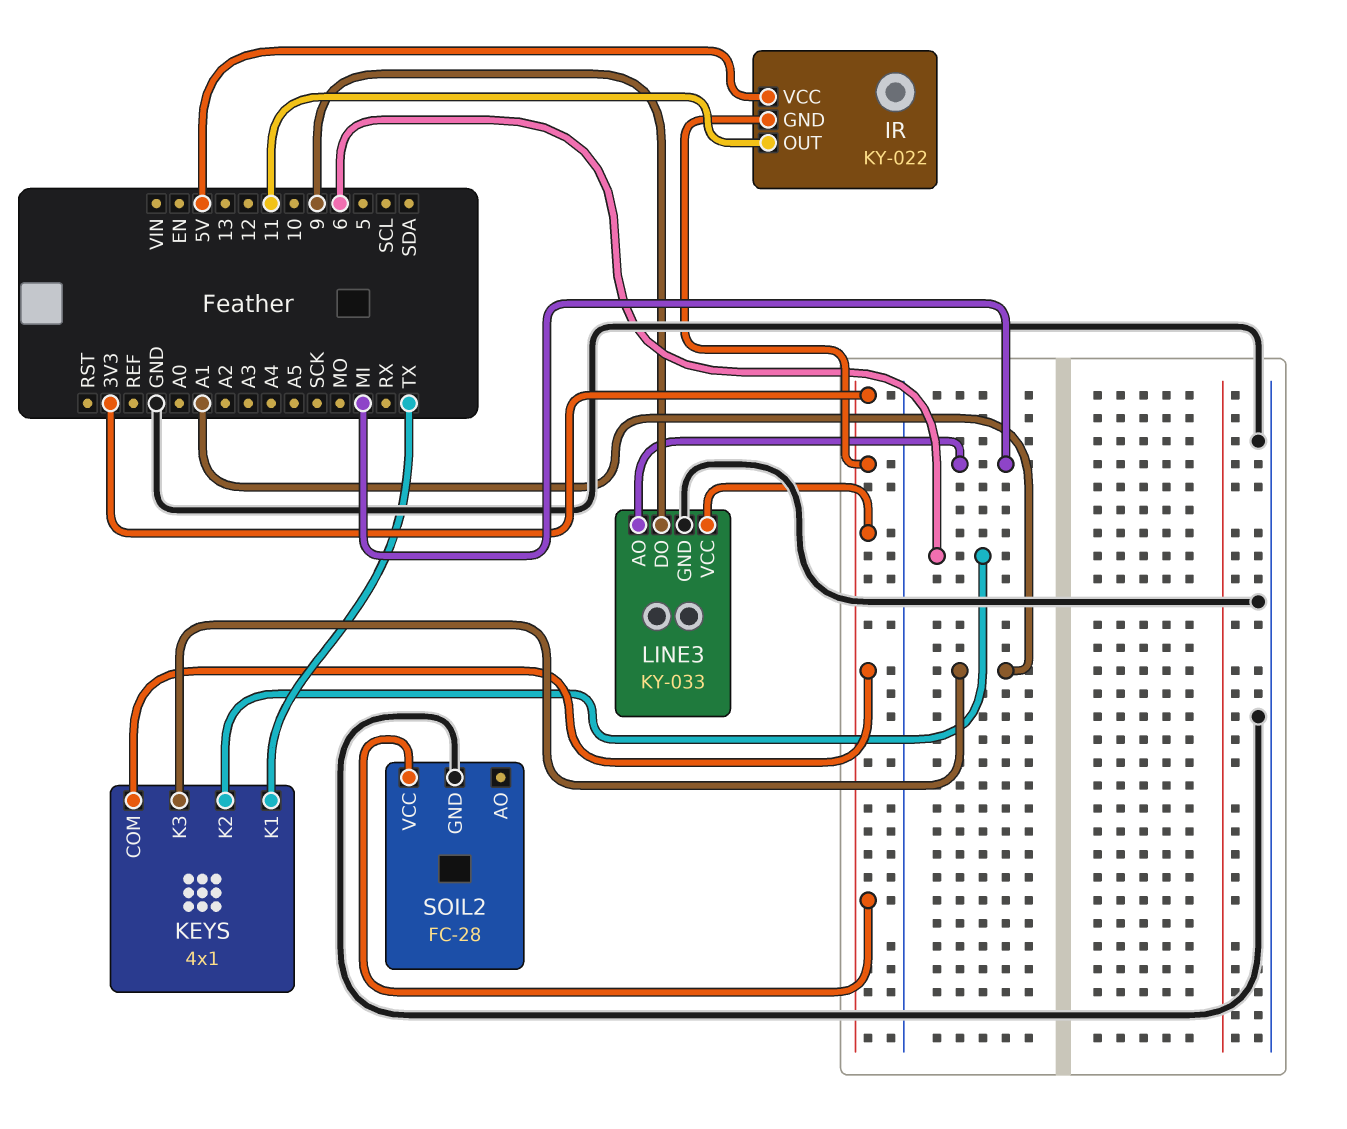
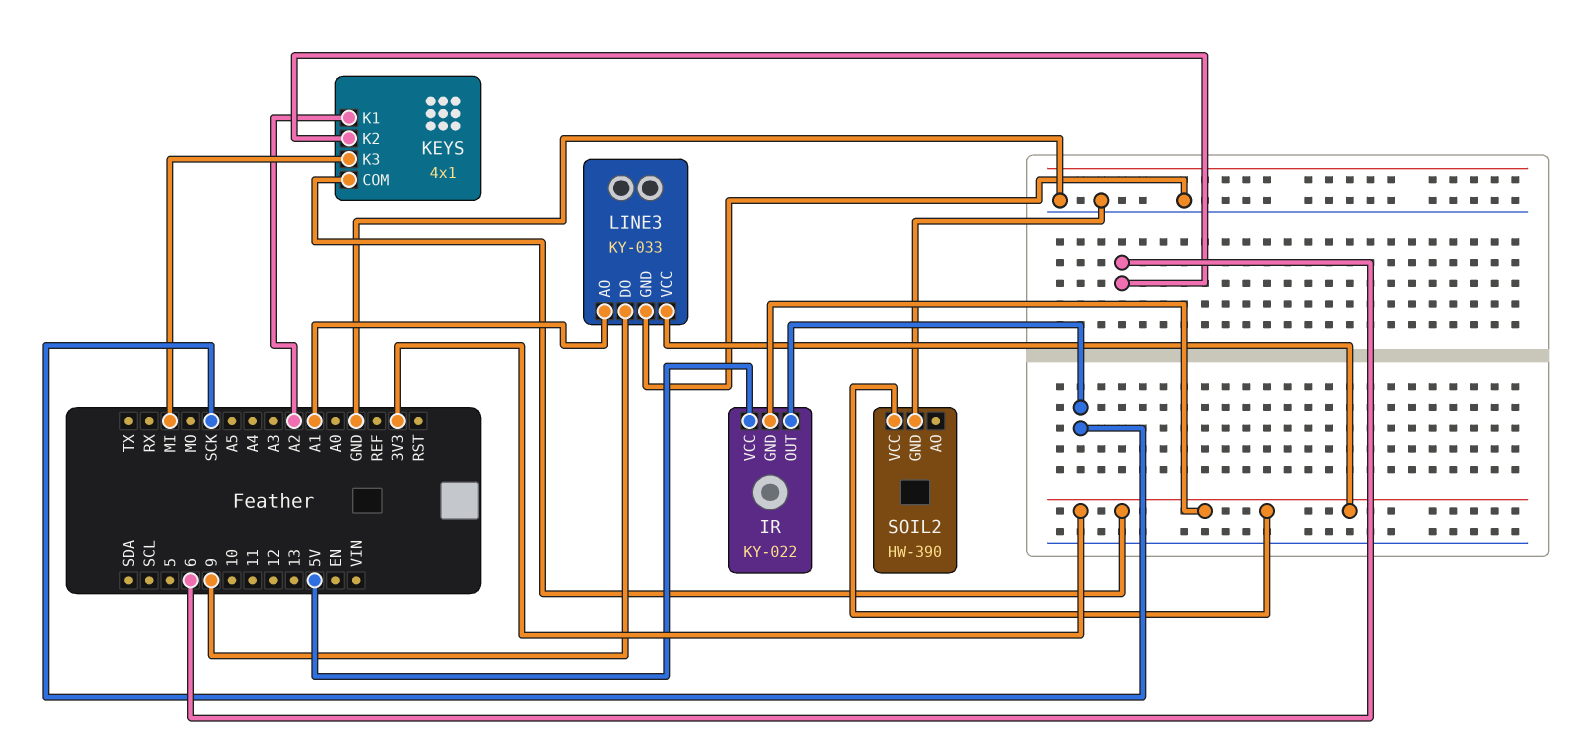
IR pin OUT: 11 -> SCK
KEYS pin K1: TX -> A2
KEYS pin K3: A1 -> MI
LINE3 pin AO: MI -> A1
SOIL2: FC-28 -> HW-390

